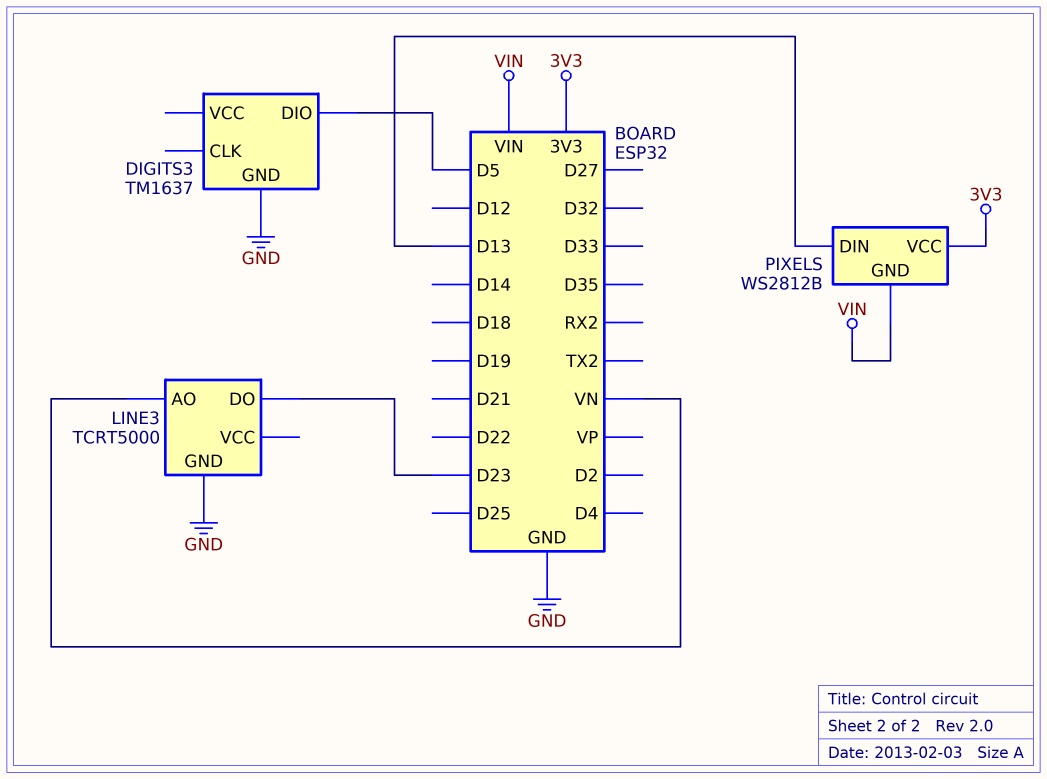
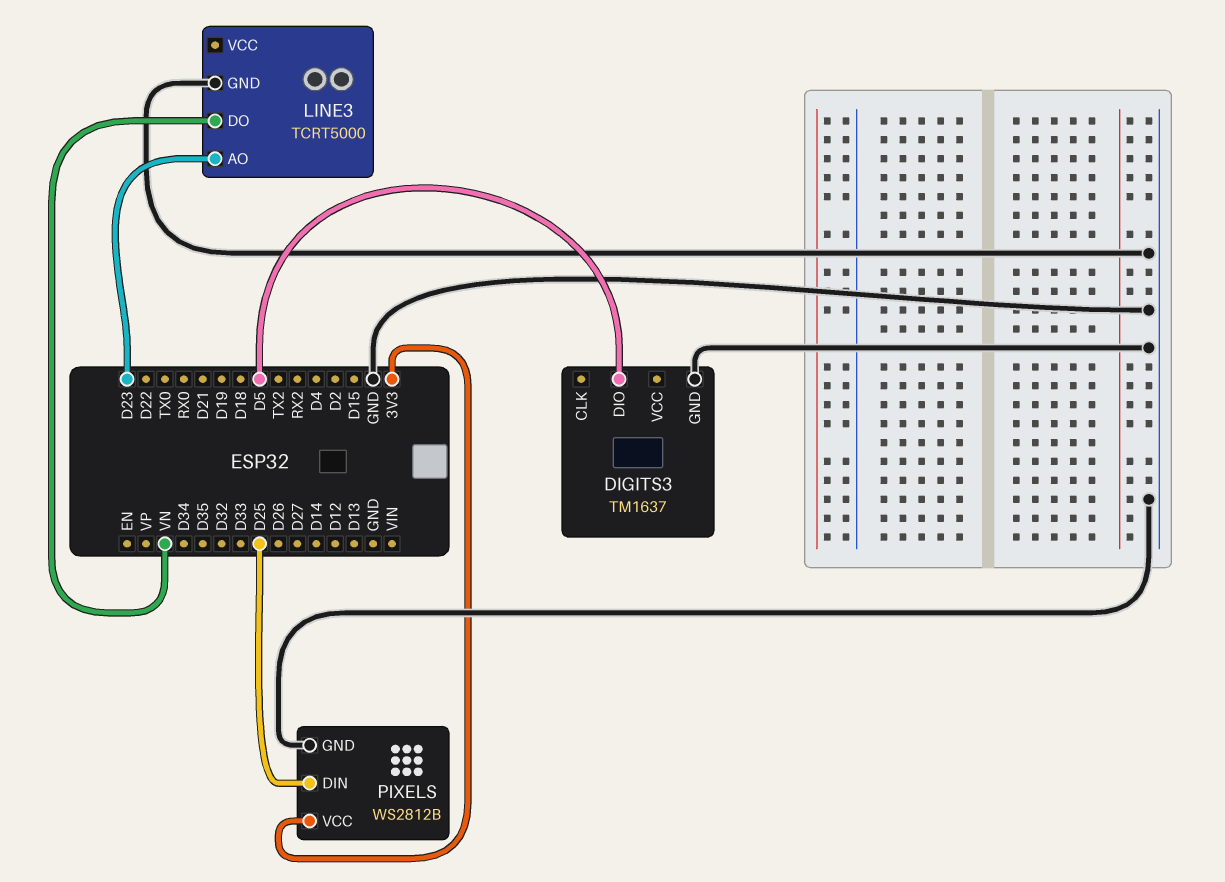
LINE3 pin AO: VN -> D23
LINE3 pin DO: D23 -> VN
PIXELS pin DIN: D13 -> D25
PIXELS pin GND: VIN -> GND

